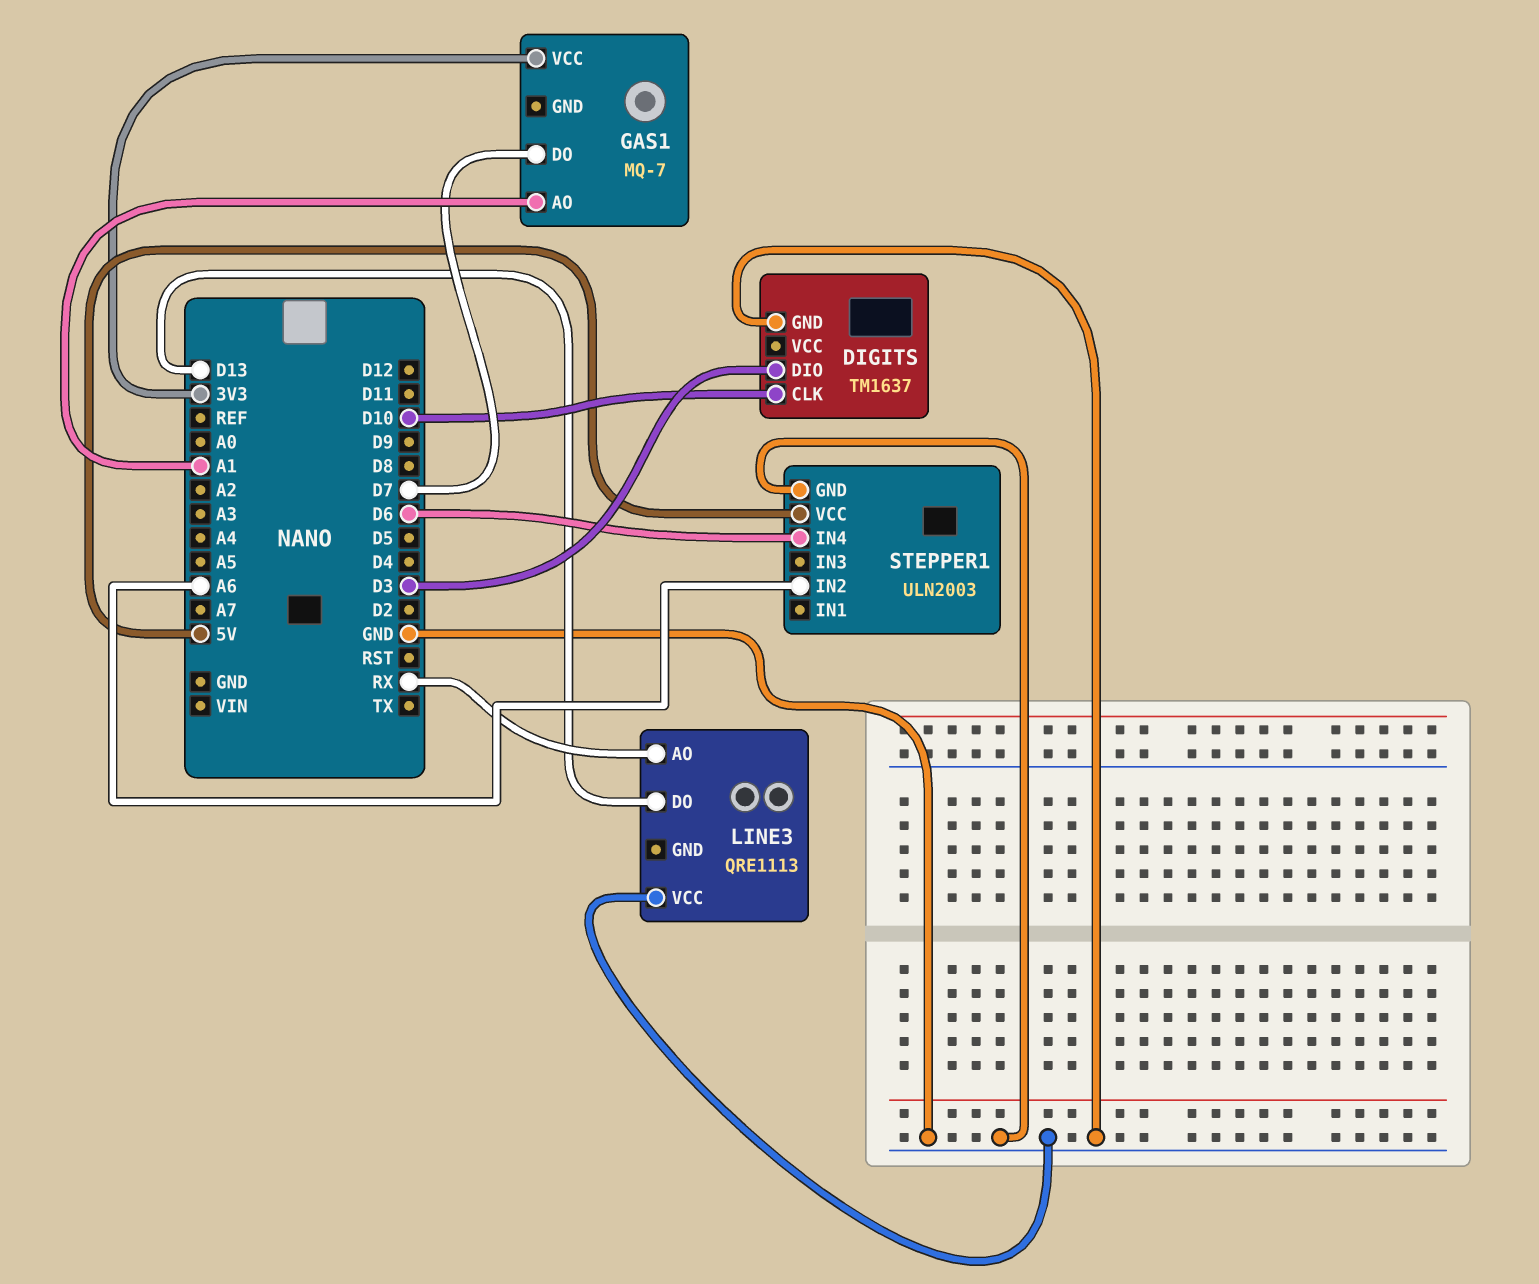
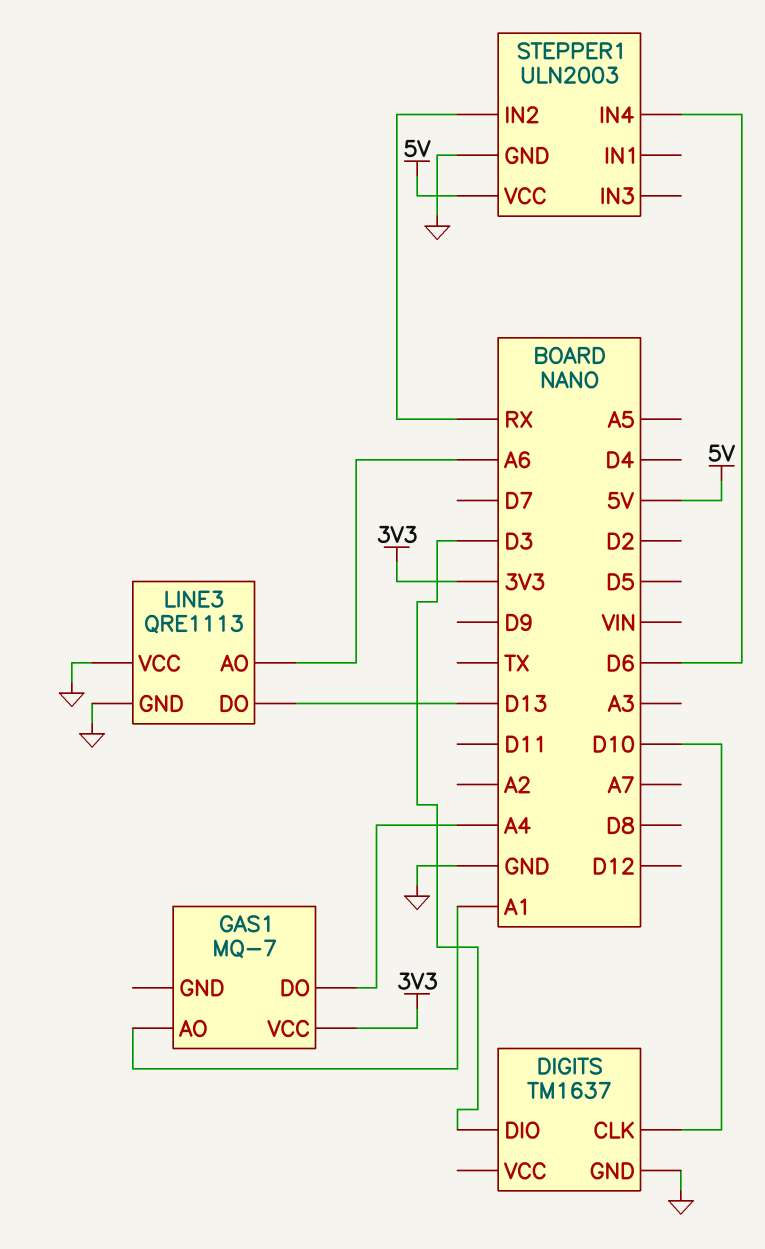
GAS1 pin DO: D7 -> A4
LINE3 pin AO: RX -> A6
LINE3 pin GND: none -> GND
STEPPER1 pin IN2: A6 -> RX

